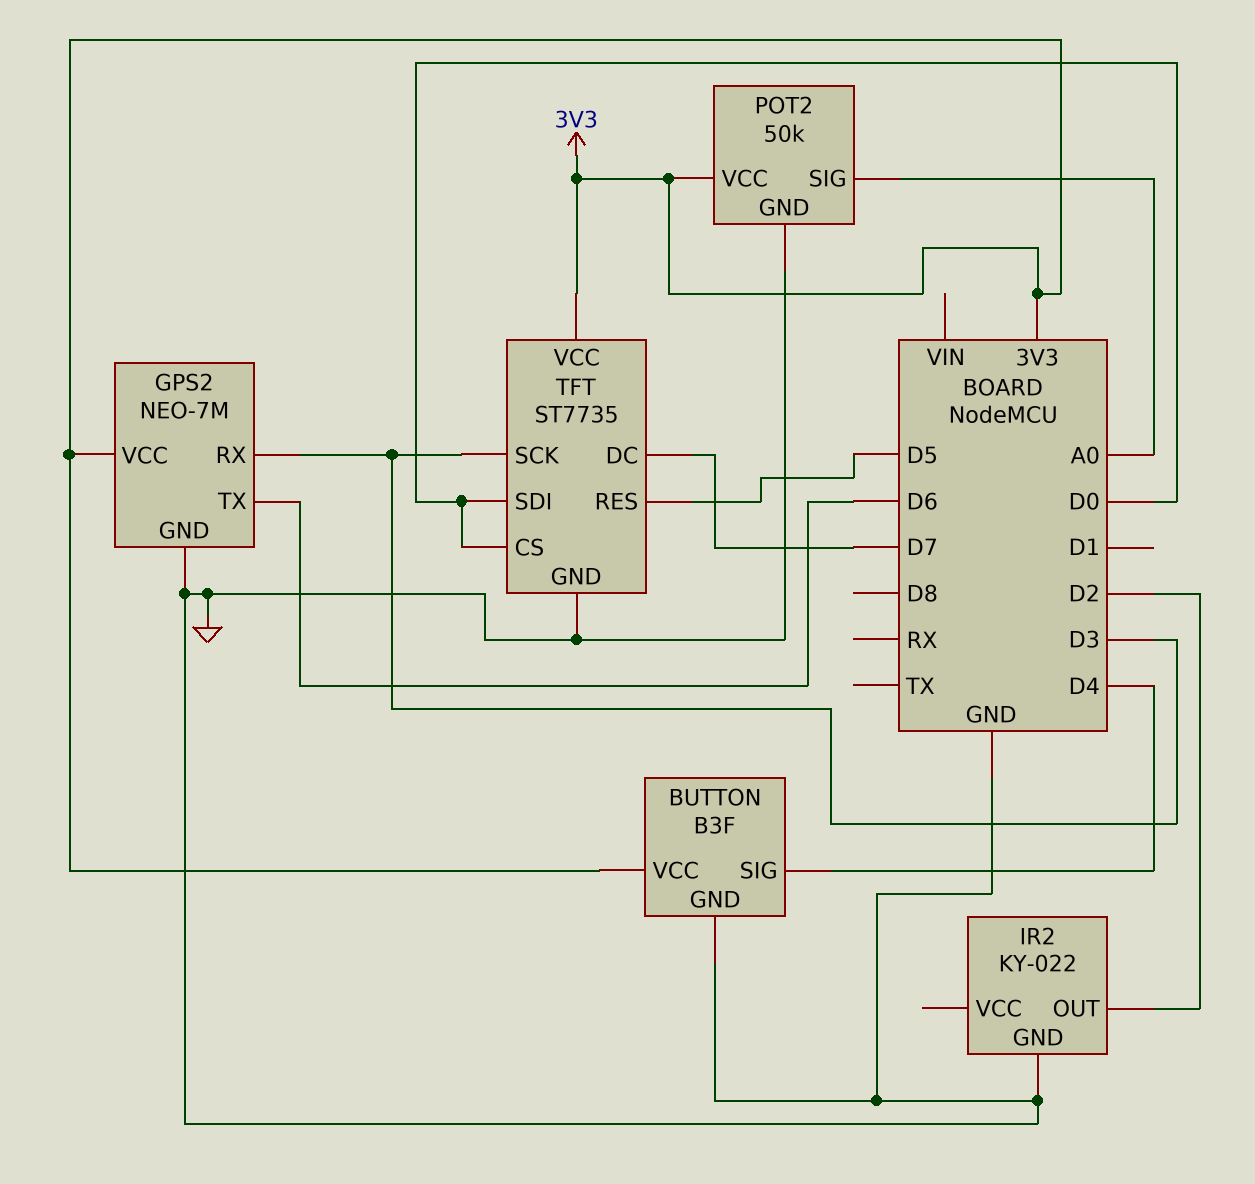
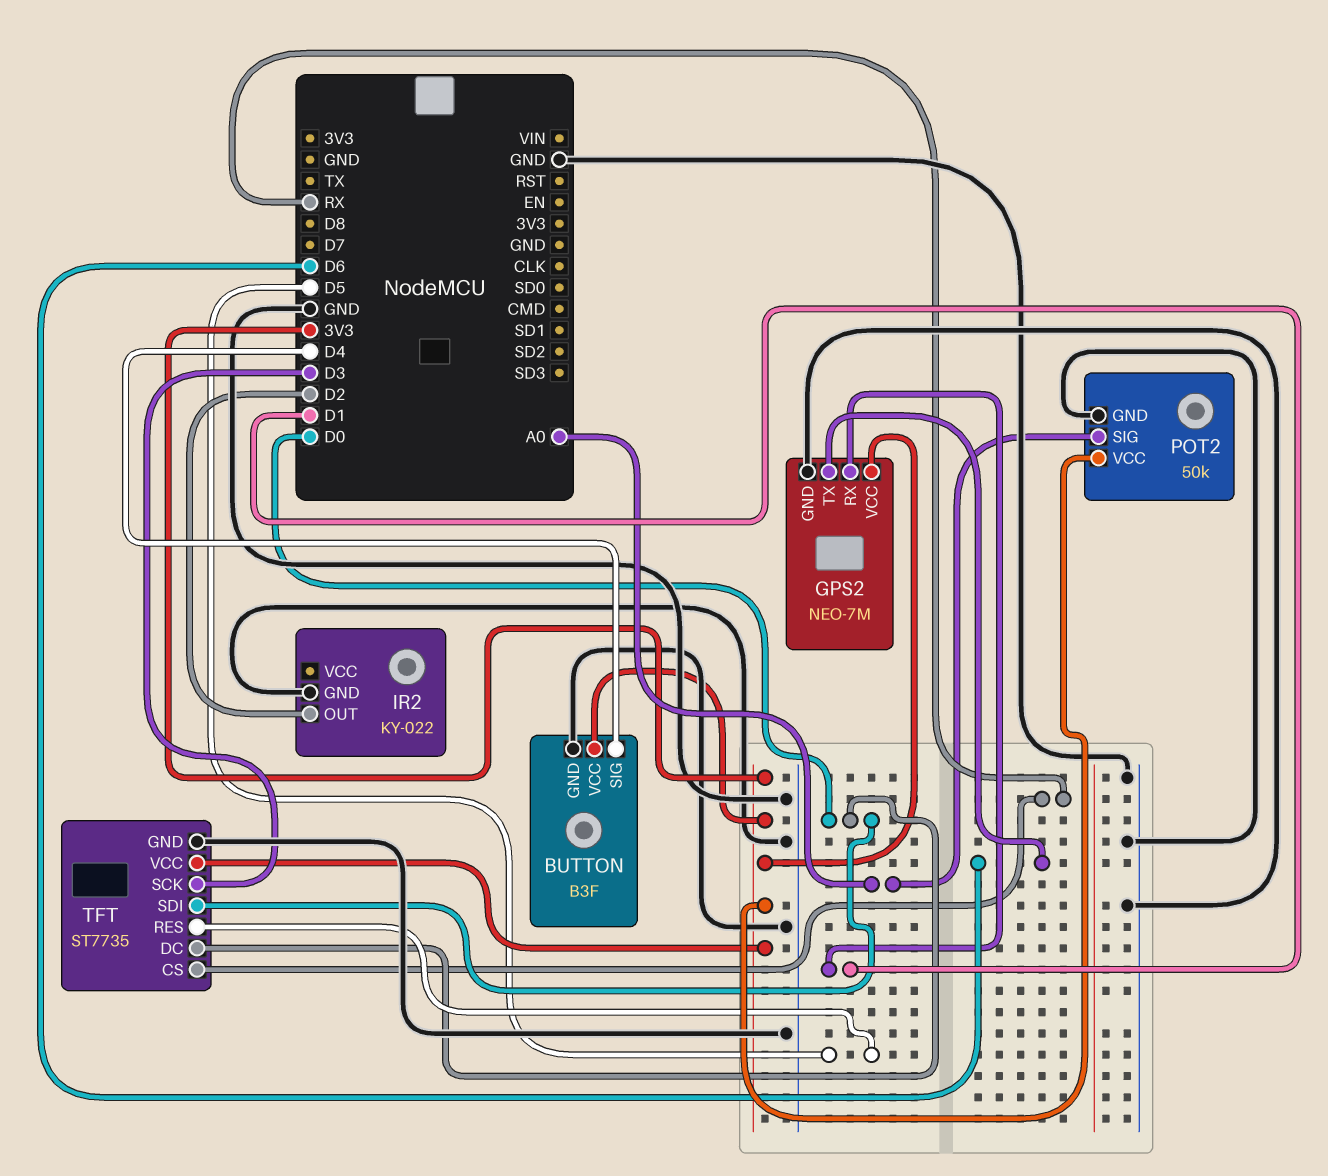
GPS2 pin RX: D3 -> D1
TFT pin CS: D0 -> RX
TFT pin DC: D7 -> D0

